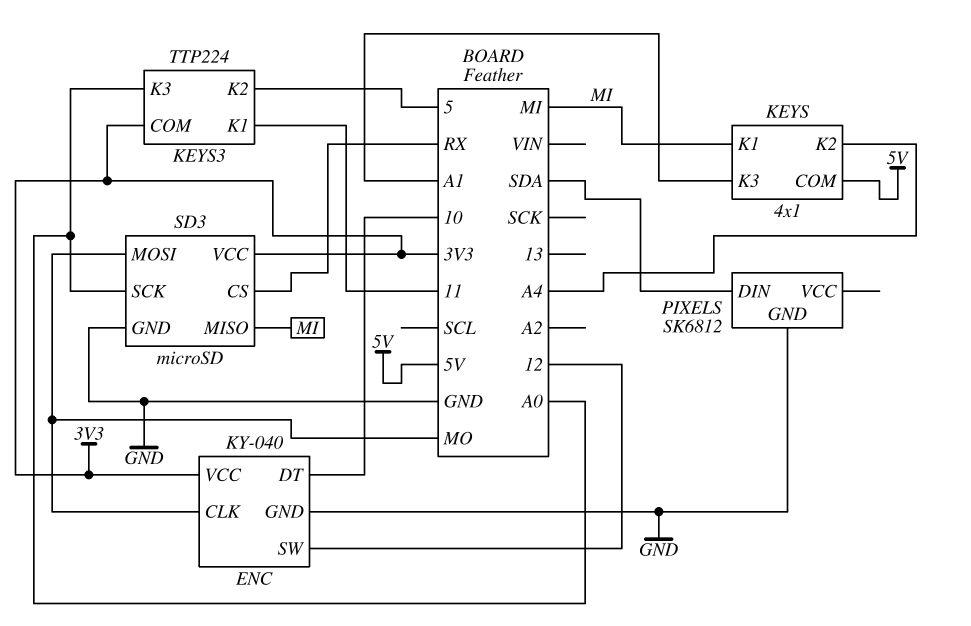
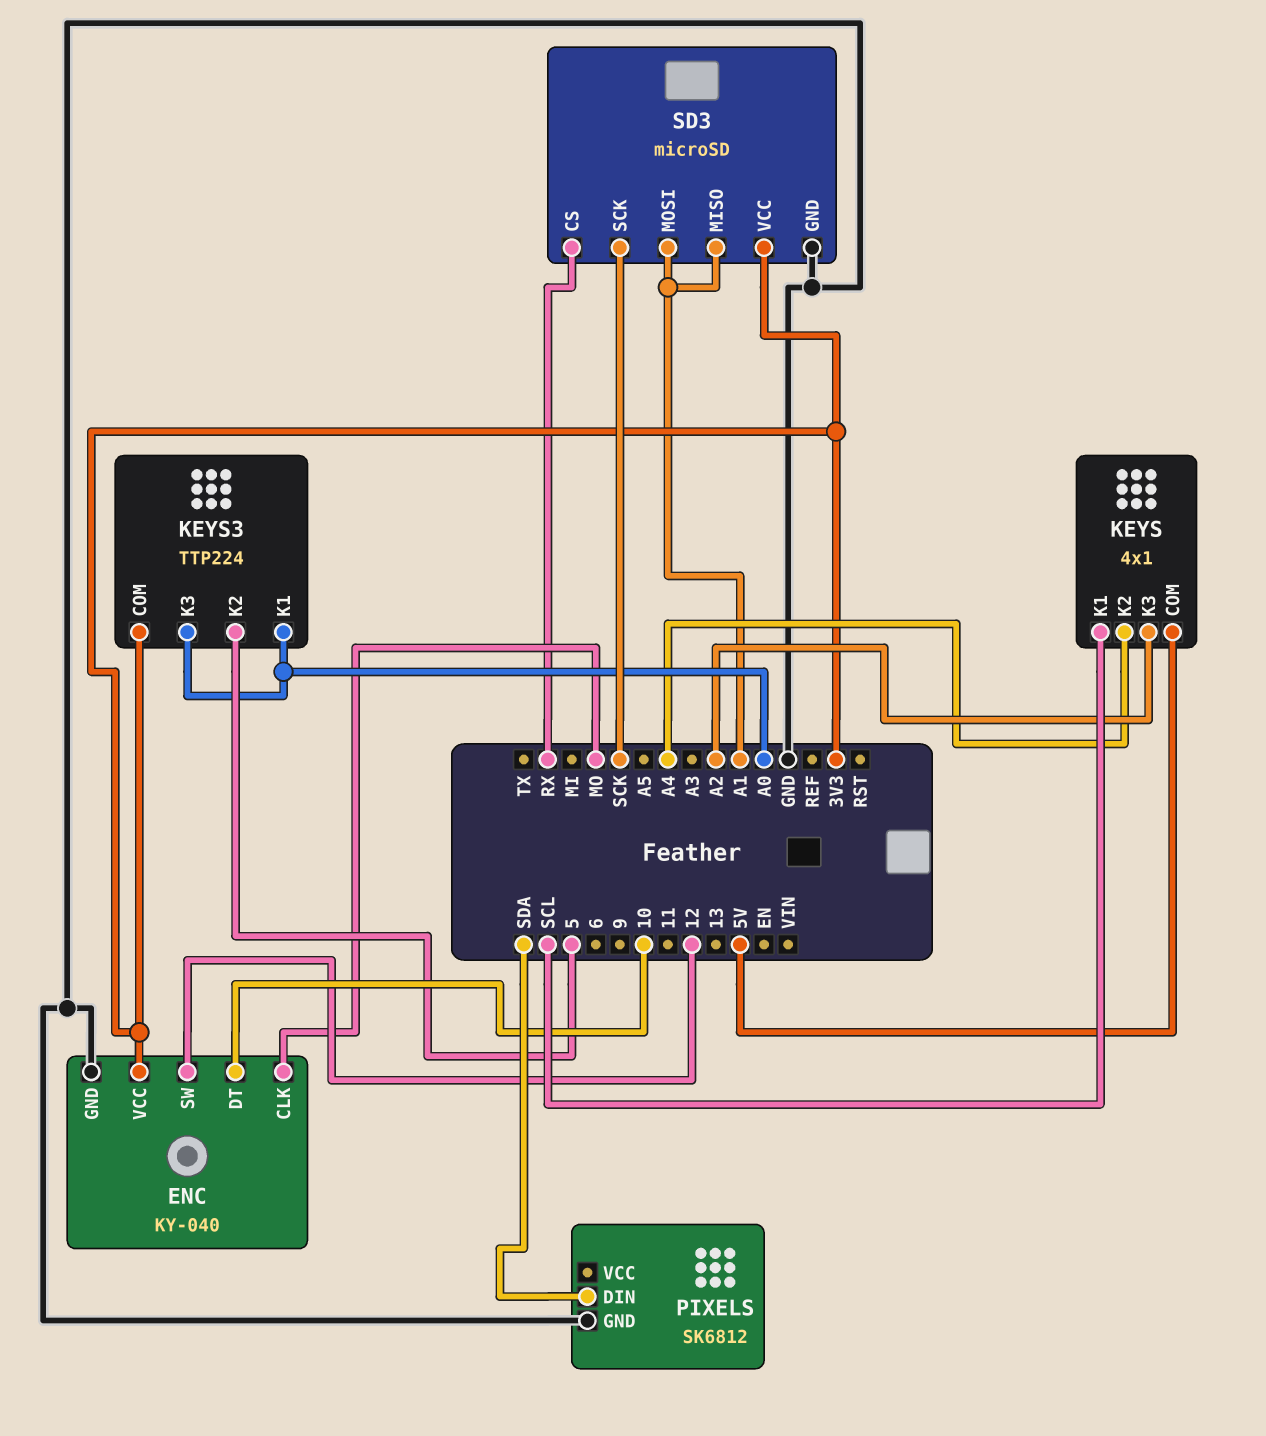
KEYS pin K1: MI -> SCL
KEYS pin K3: A1 -> A2
KEYS3 pin K1: 11 -> A0
SD3 pin MISO: MI -> A1
SD3 pin MOSI: MO -> A1
SD3 pin SCK: A0 -> SCK

